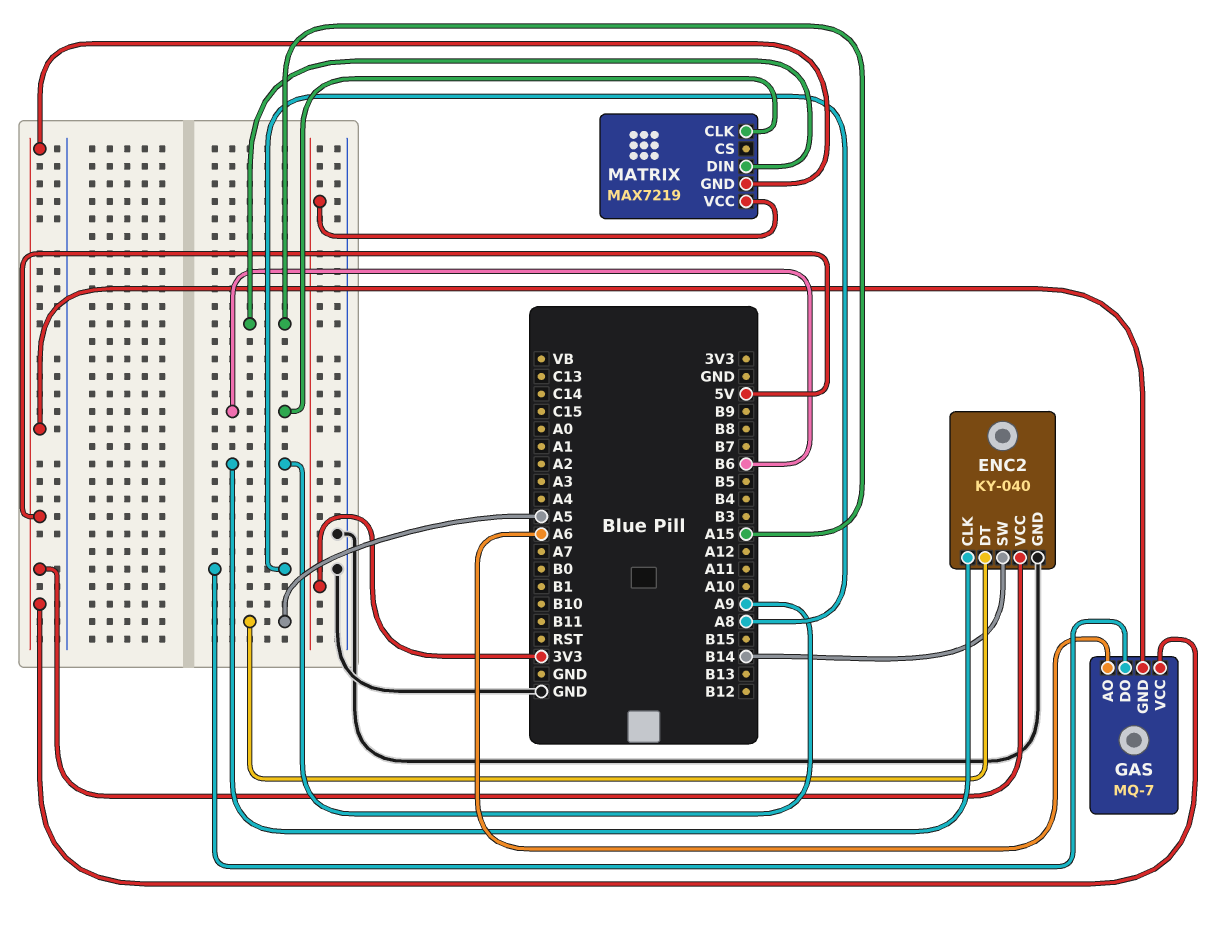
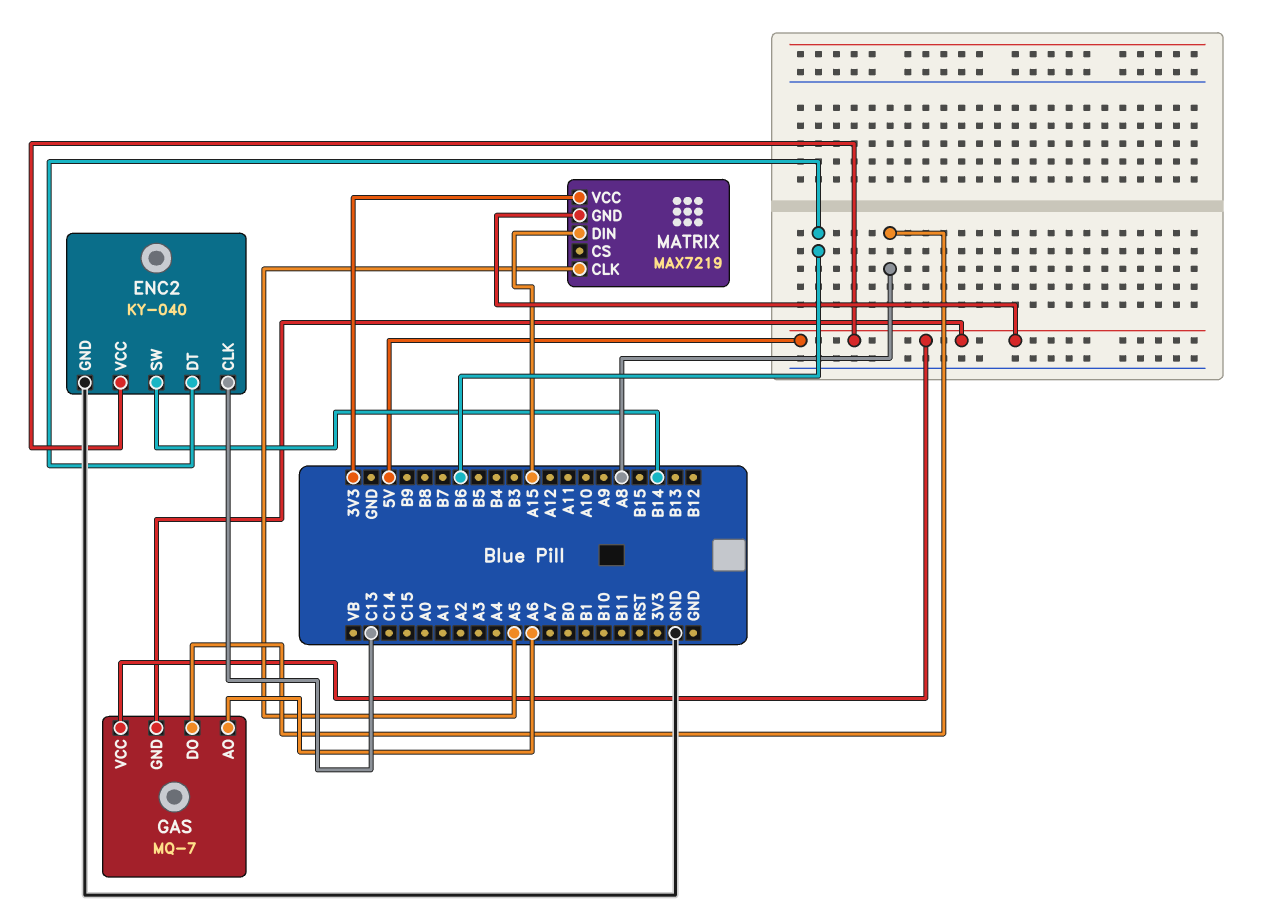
ENC2 pin CLK: A9 -> C13
ENC2 pin DT: A5 -> B6
MATRIX pin CLK: B6 -> A5

